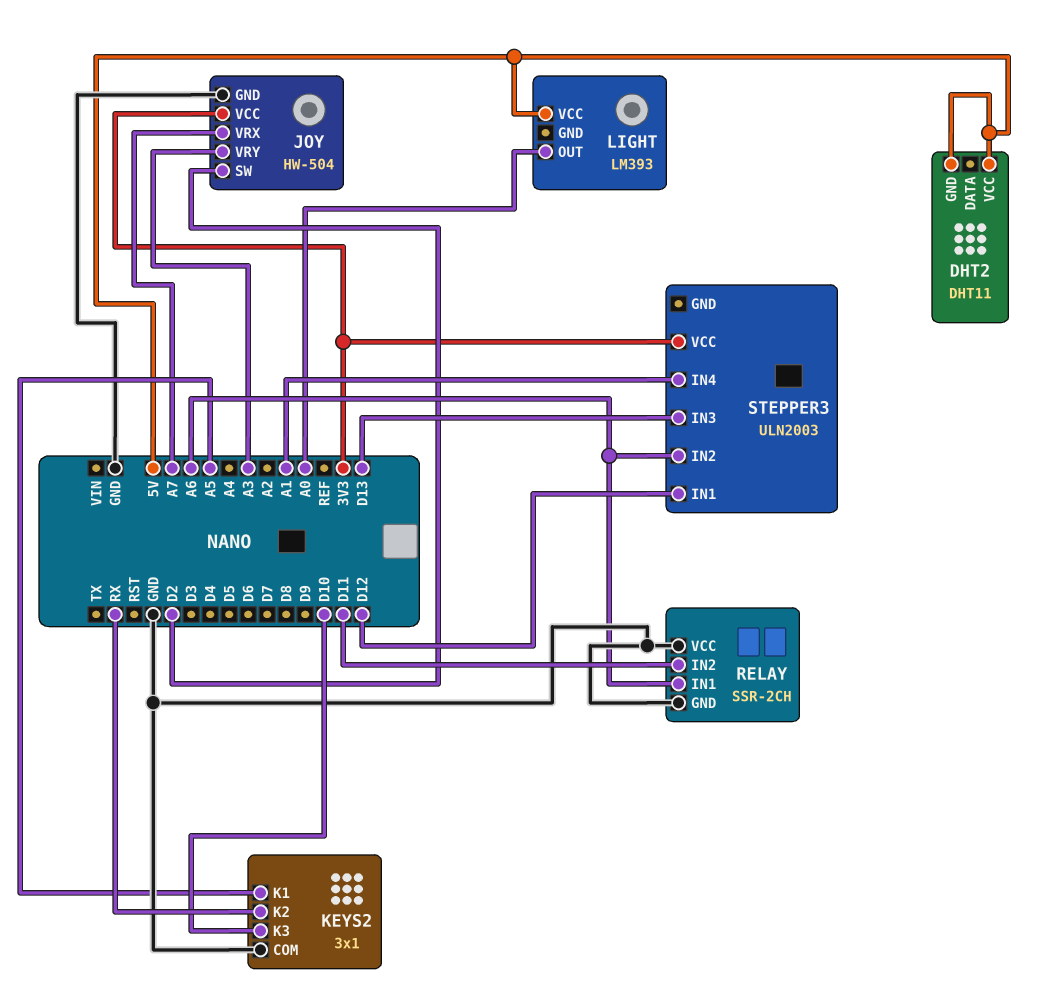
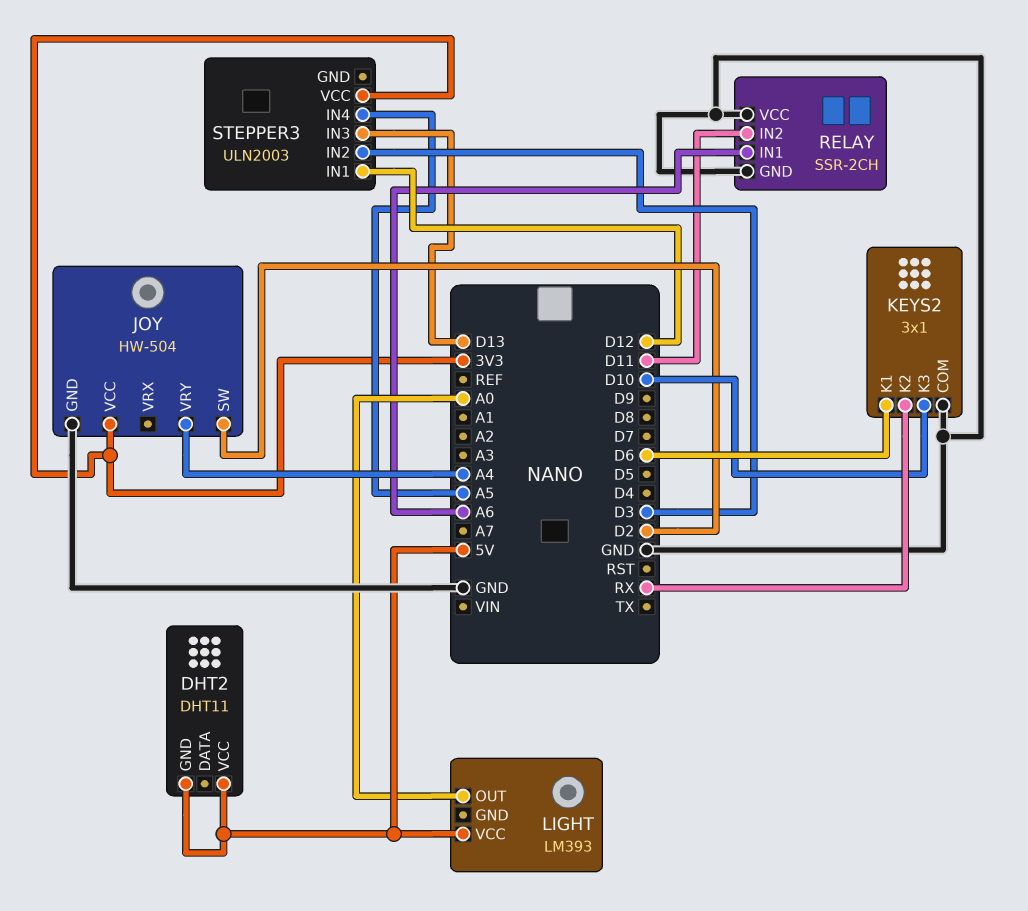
JOY pin VRX: A7 -> none
JOY pin VRY: A3 -> A4
KEYS2 pin K1: A5 -> D6
STEPPER3 pin IN2: A6 -> D3
STEPPER3 pin IN4: A1 -> A5

